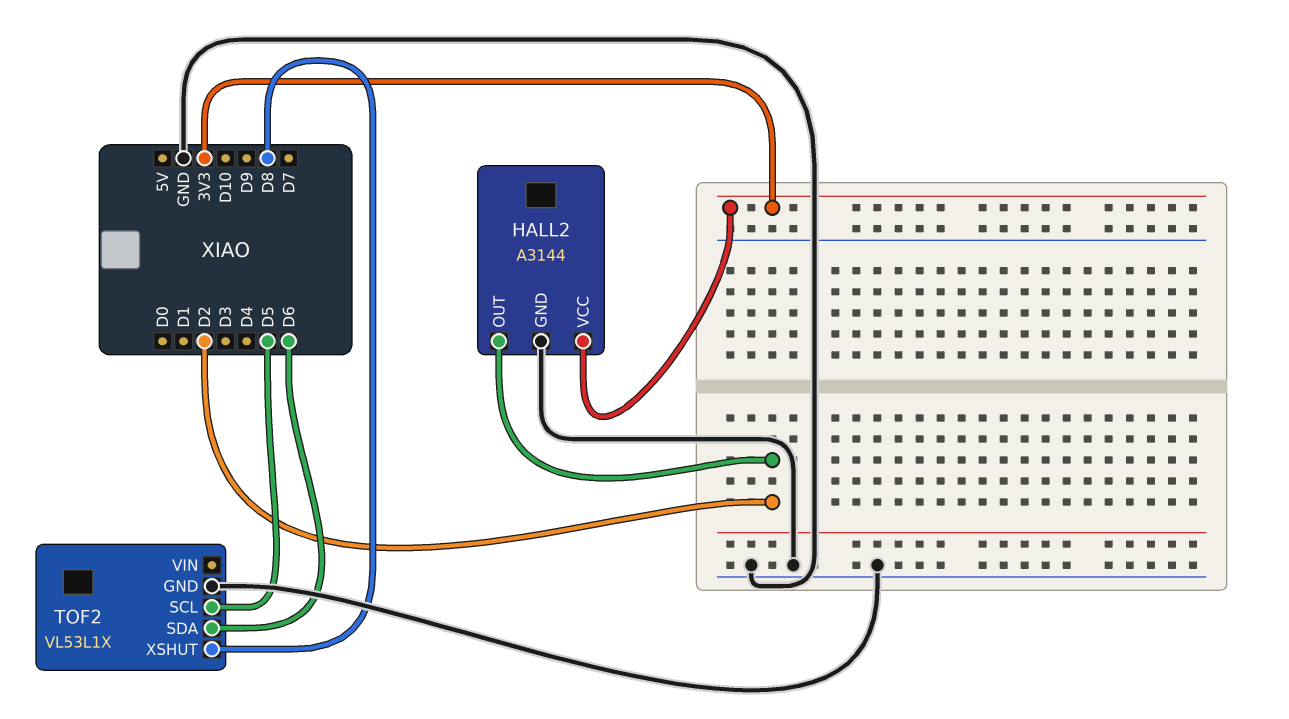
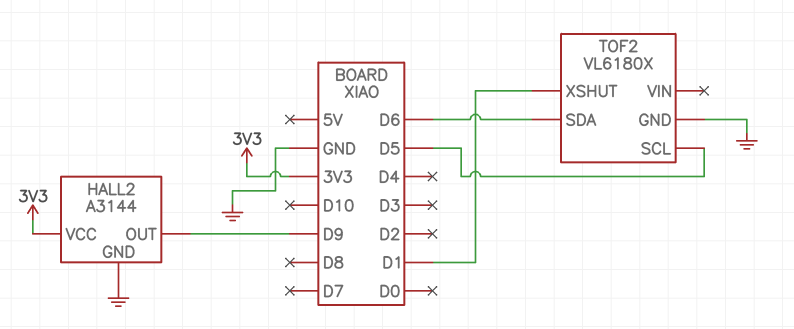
HALL2 pin OUT: D2 -> D9
TOF2: VL53L1X -> VL6180X
TOF2 pin XSHUT: D8 -> D1

